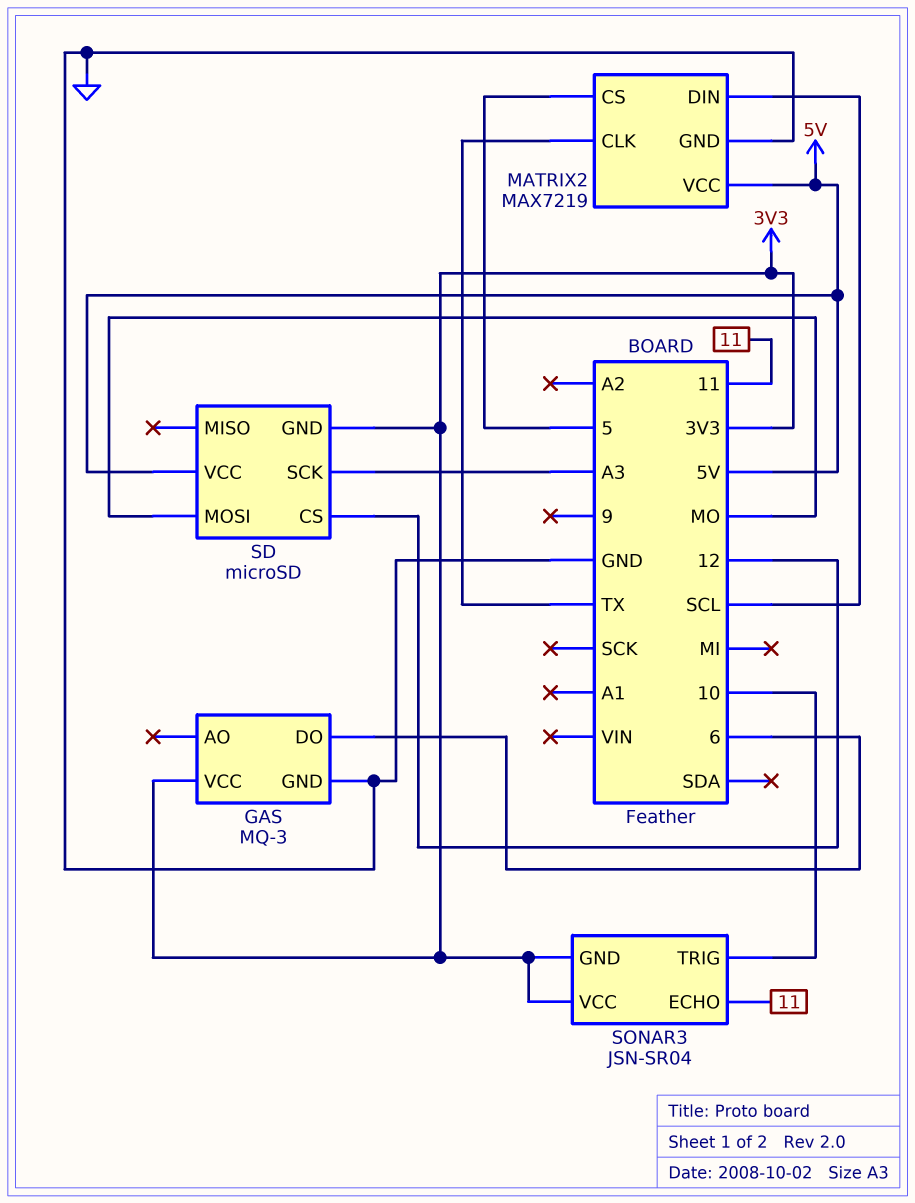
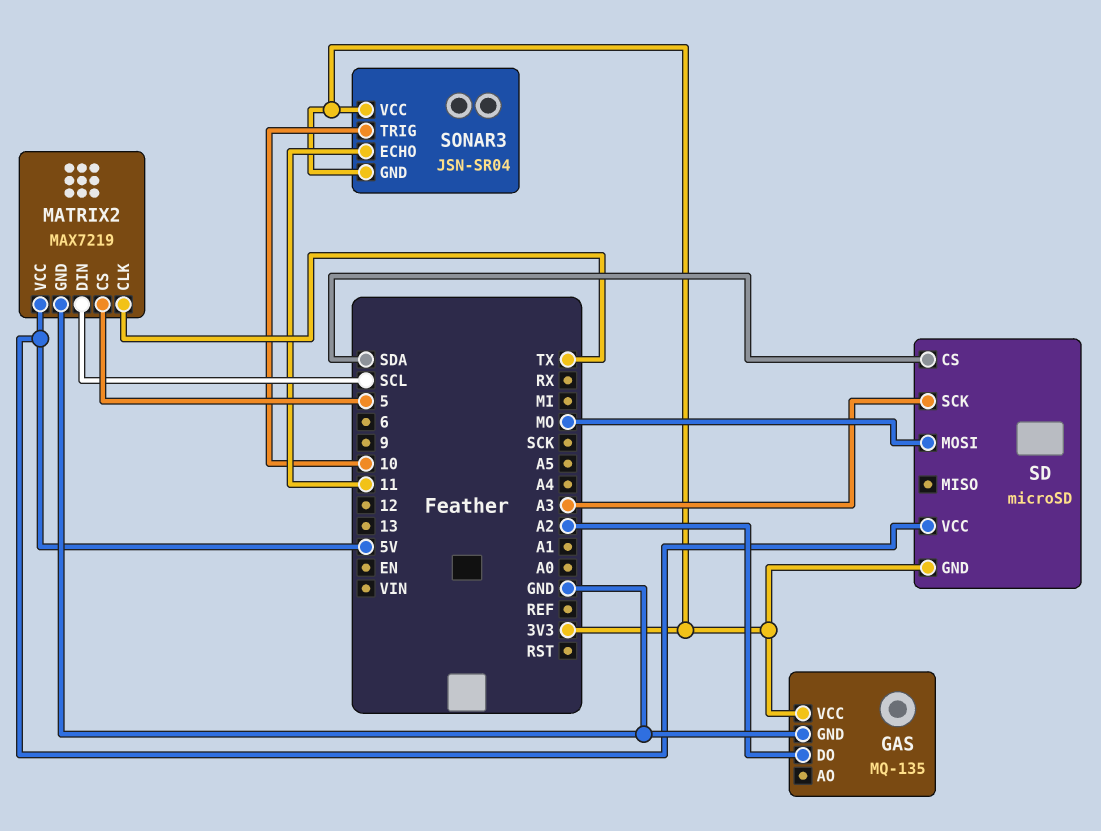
GAS: MQ-3 -> MQ-135
GAS pin DO: 6 -> A2
SD pin CS: 12 -> SDA

